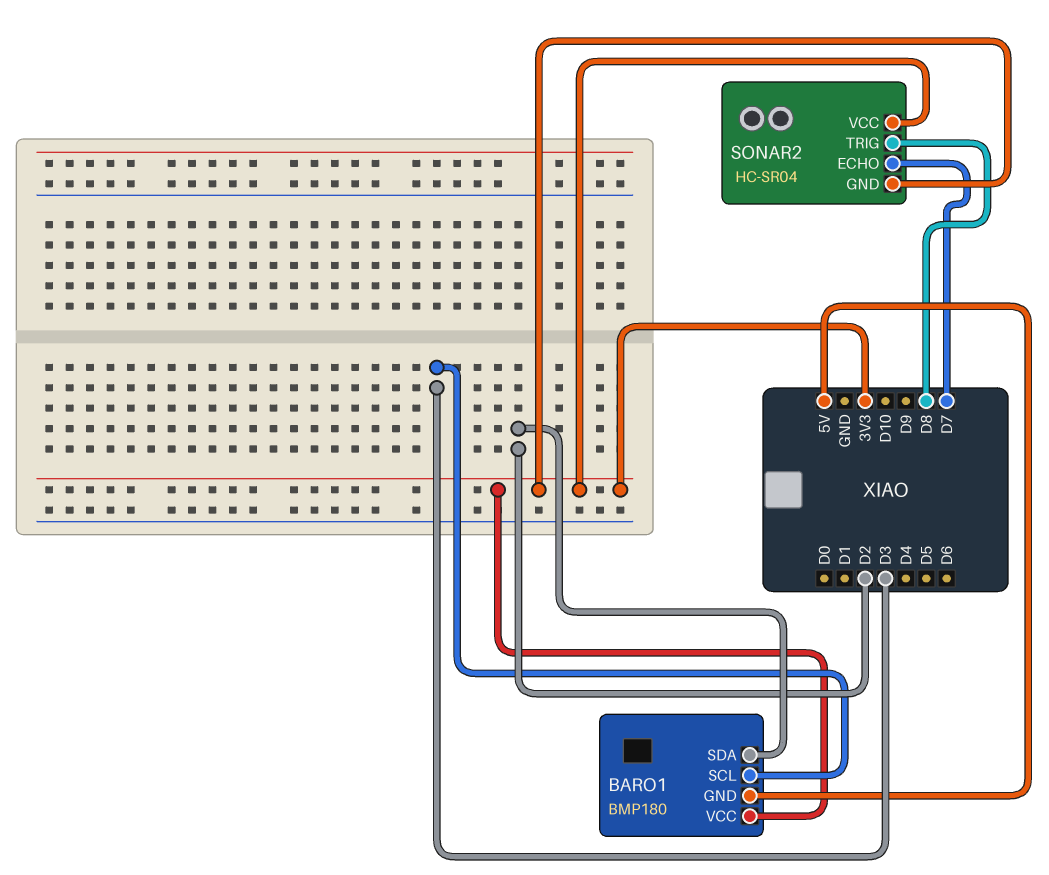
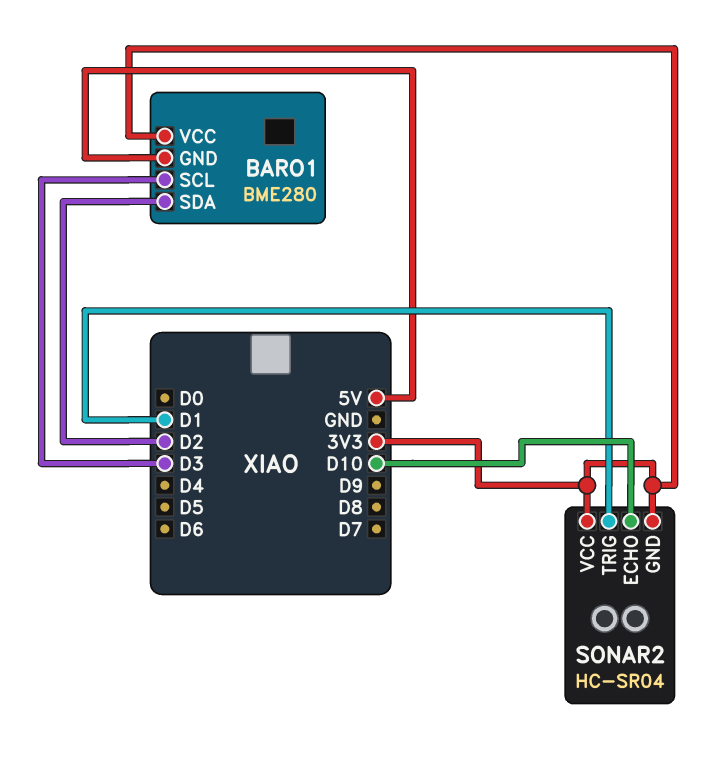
BARO1: BMP180 -> BME280
SONAR2 pin ECHO: D7 -> D10
SONAR2 pin TRIG: D8 -> D1

